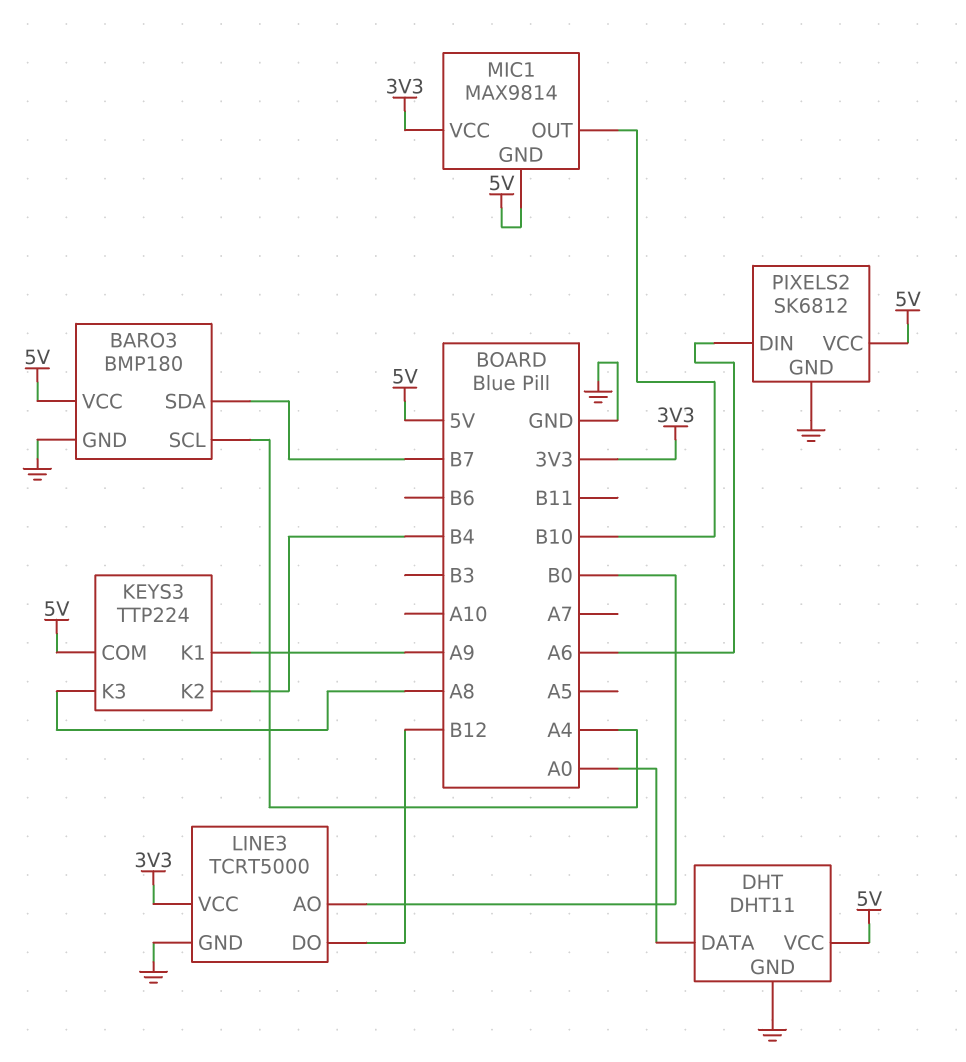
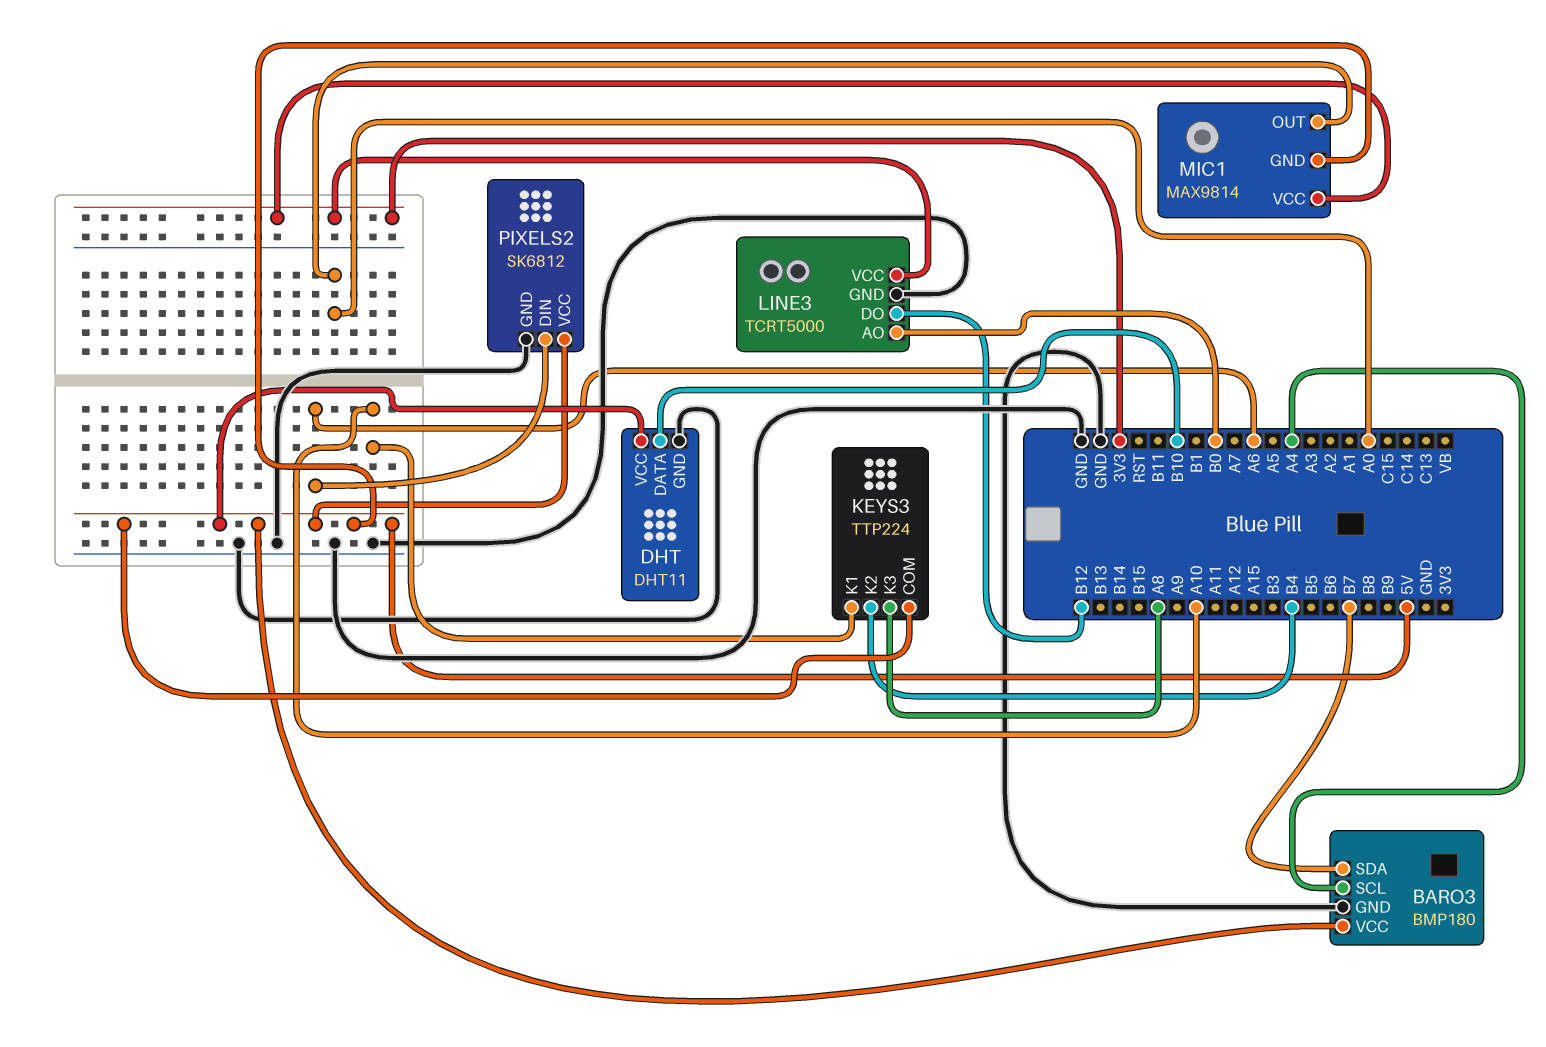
DHT pin DATA: A0 -> B10
KEYS3 pin K1: A9 -> A10
MIC1 pin OUT: B10 -> A0

